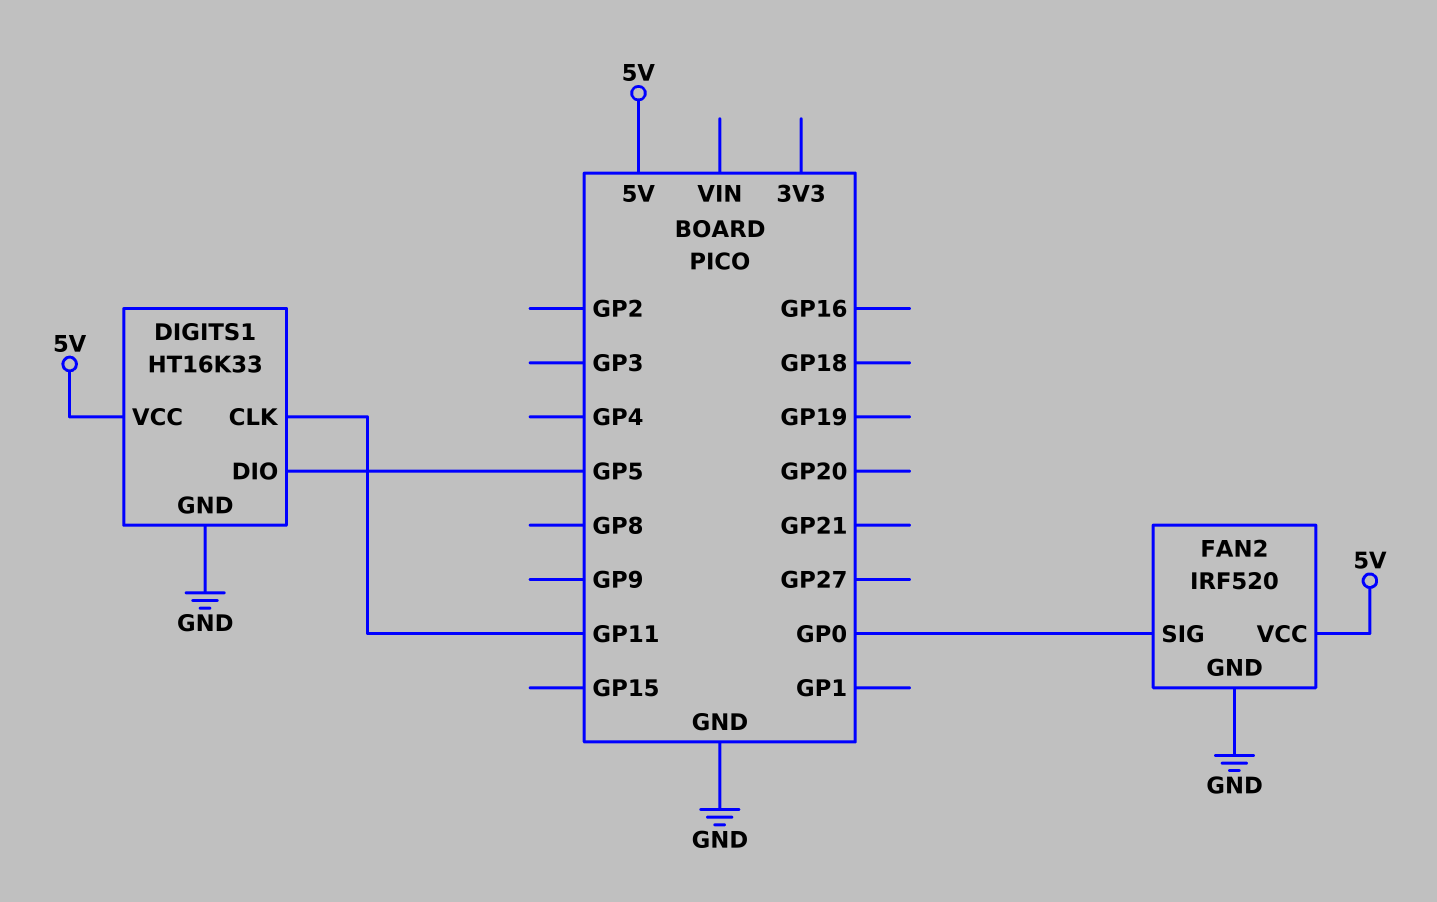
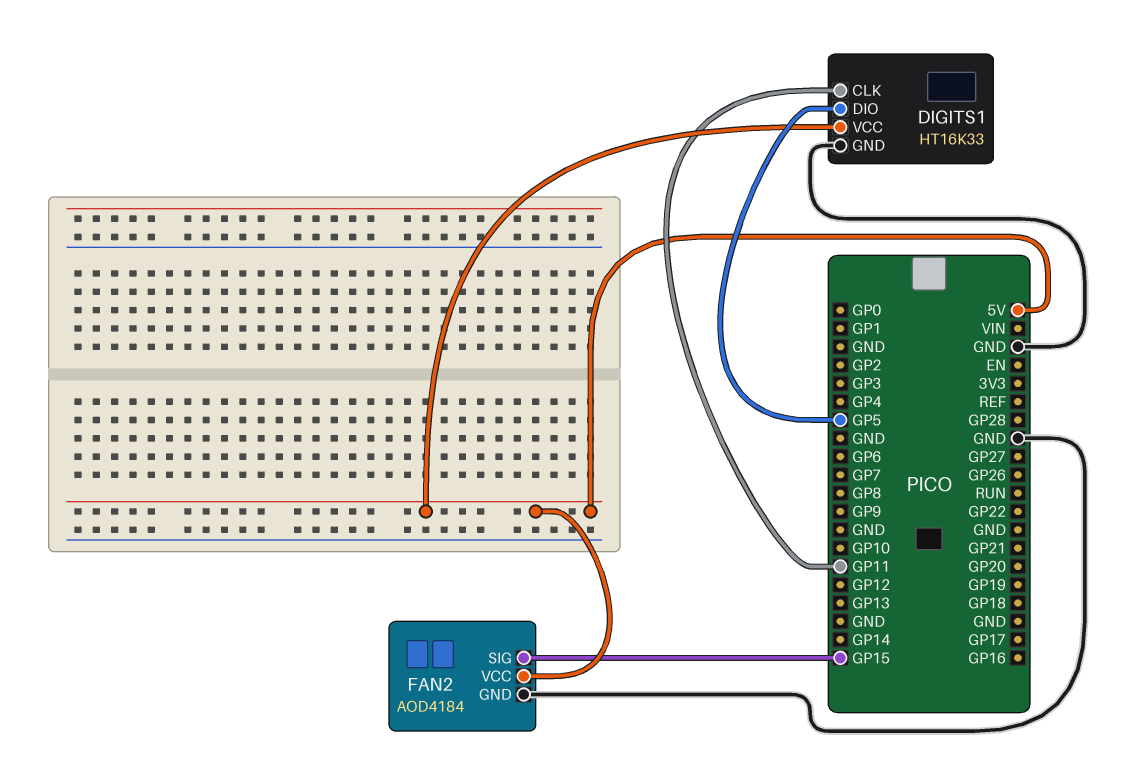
FAN2: IRF520 -> AOD4184
FAN2 pin SIG: GP0 -> GP15

